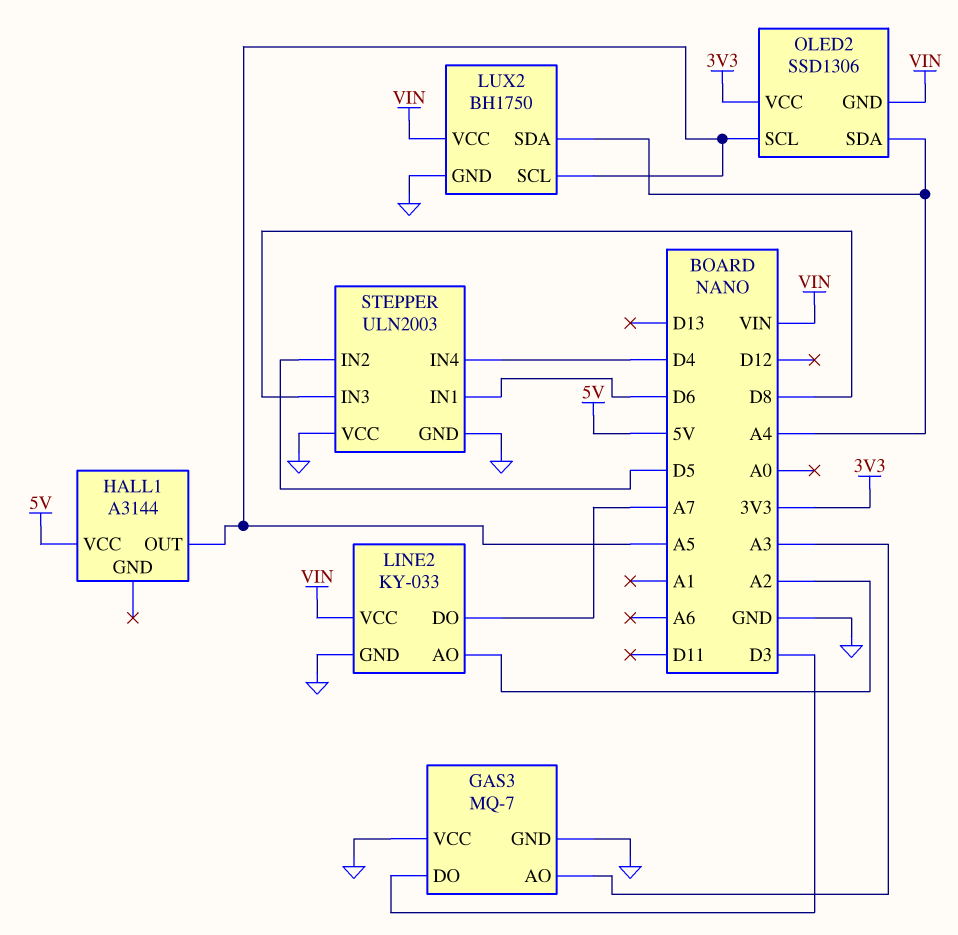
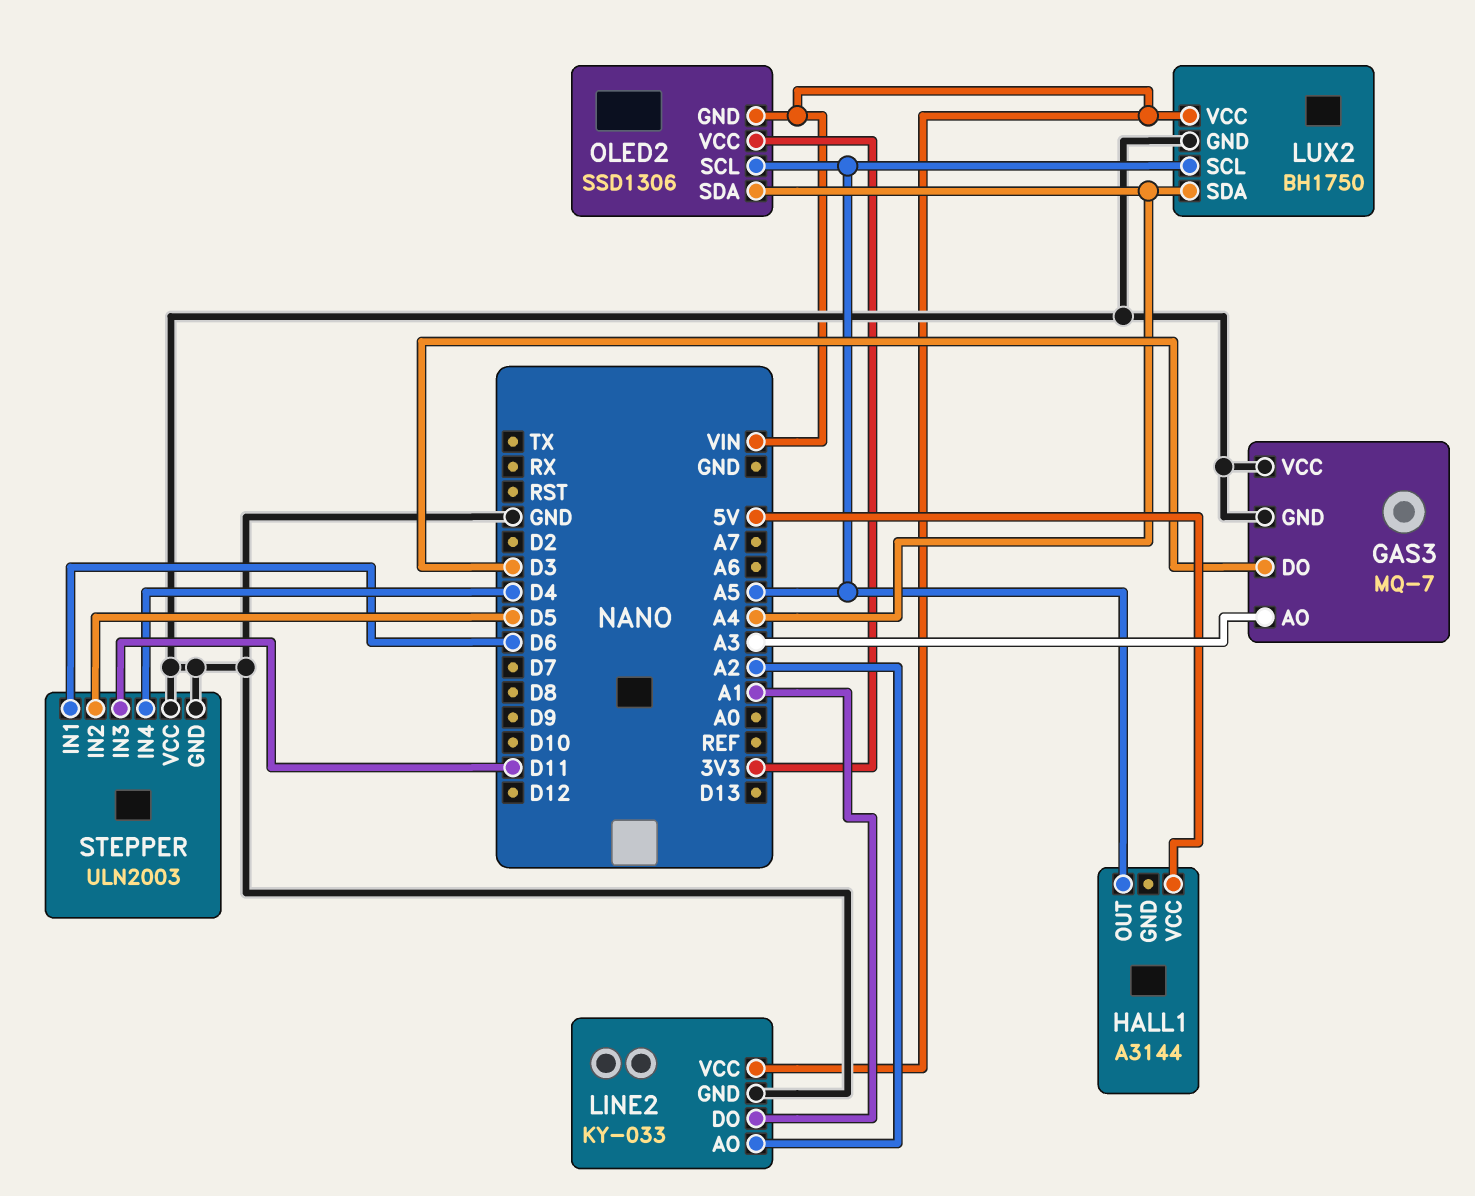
LINE2 pin DO: A7 -> A1
STEPPER pin IN3: D8 -> D11

